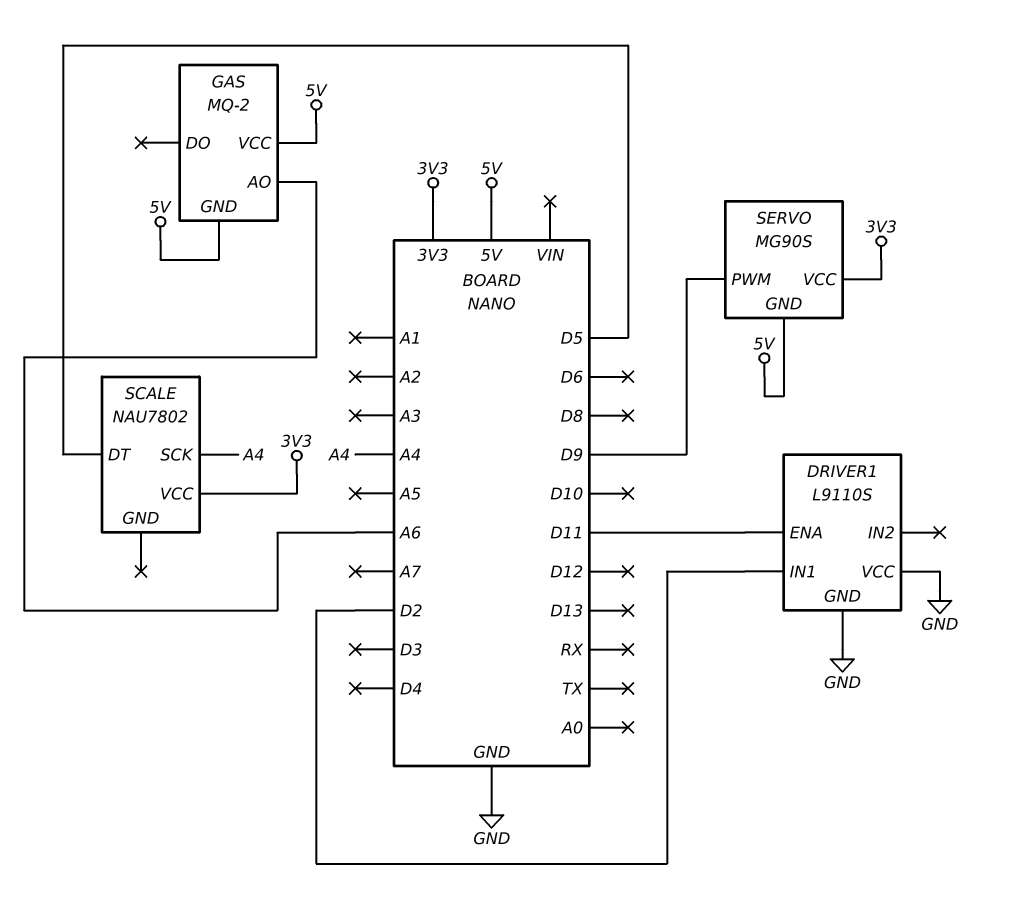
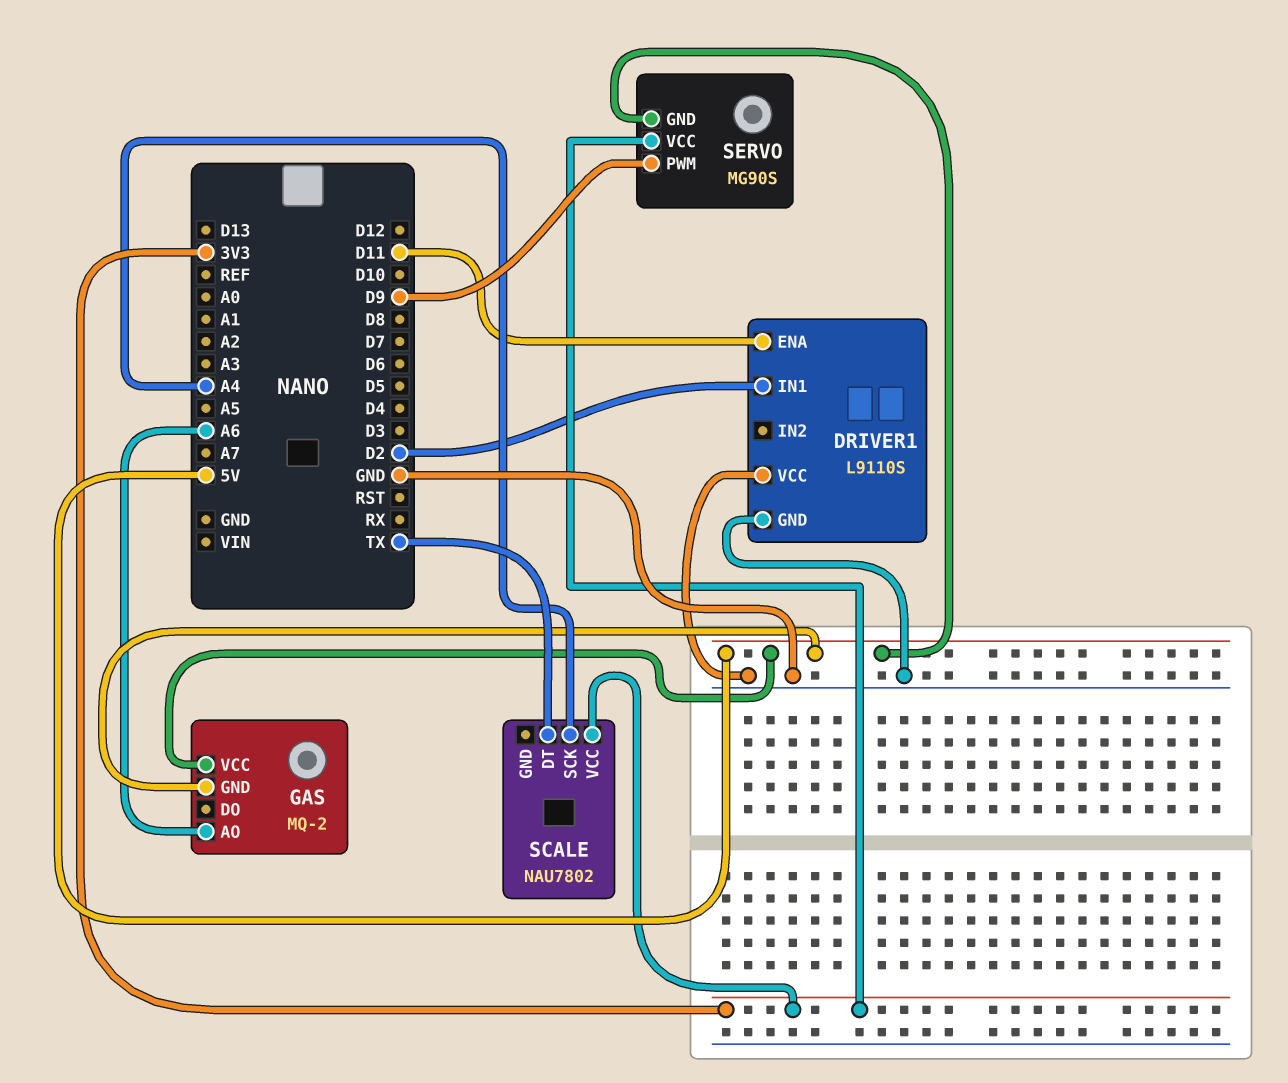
SCALE pin DT: D5 -> TX

